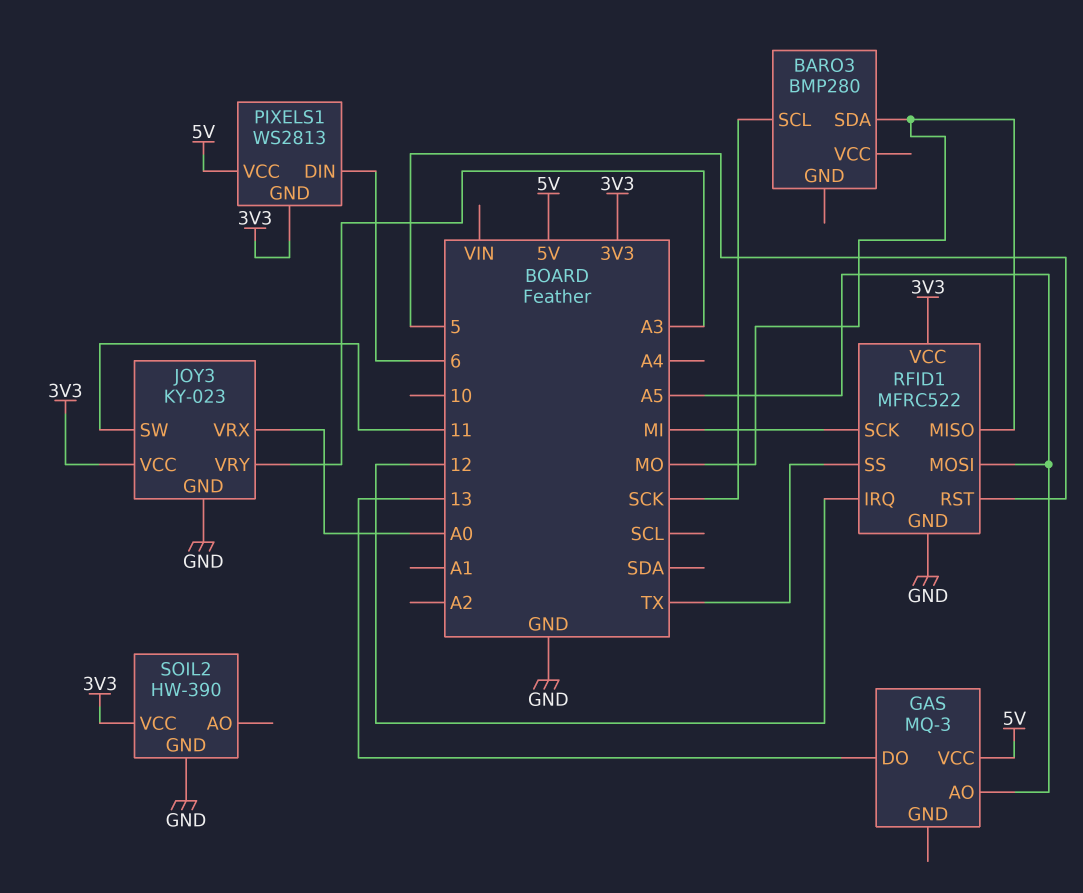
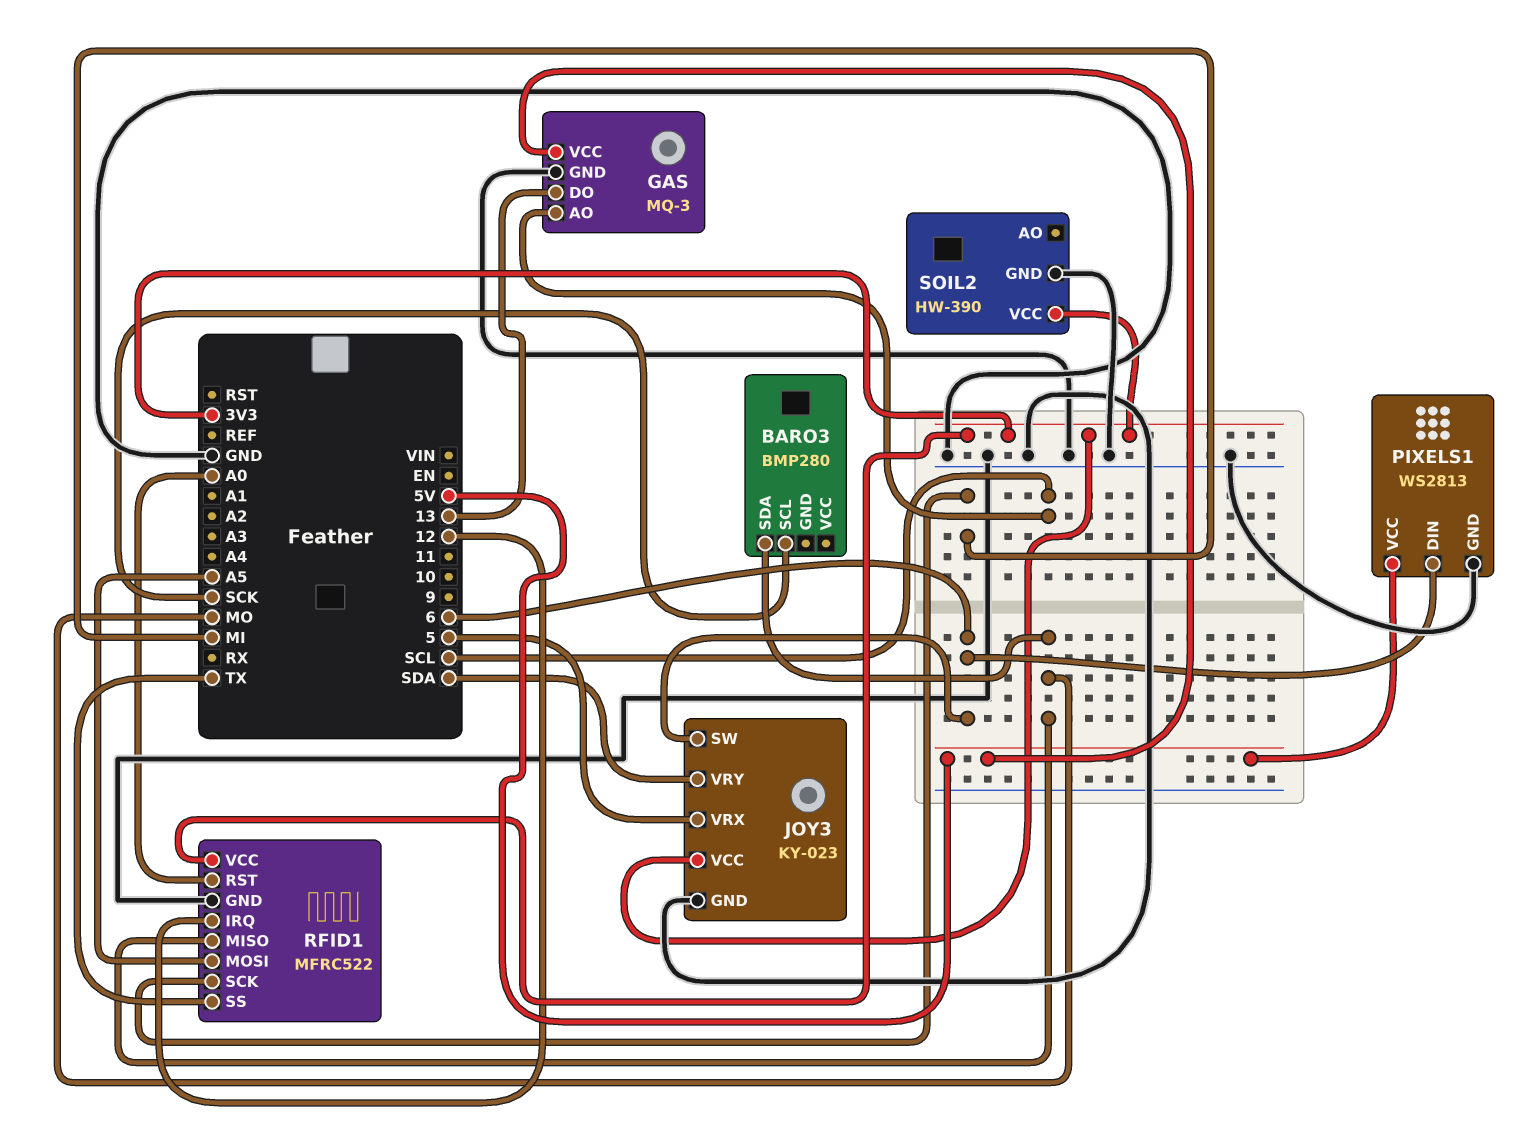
GAS pin AO: A5 -> SCL
GAS pin GND: none -> GND
JOY3 pin SW: 11 -> 6
JOY3 pin VRX: A0 -> 5
JOY3 pin VRY: A3 -> SDA
PIXELS1 pin GND: 3V3 -> GND
RFID1 pin RST: 5 -> A0

